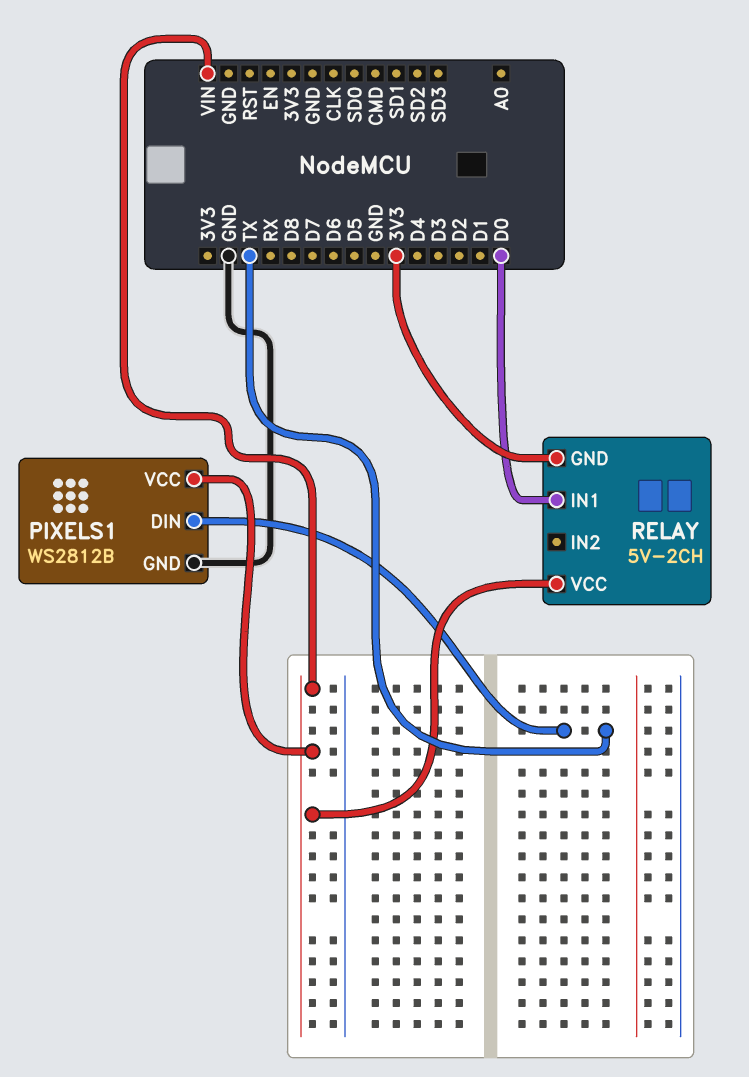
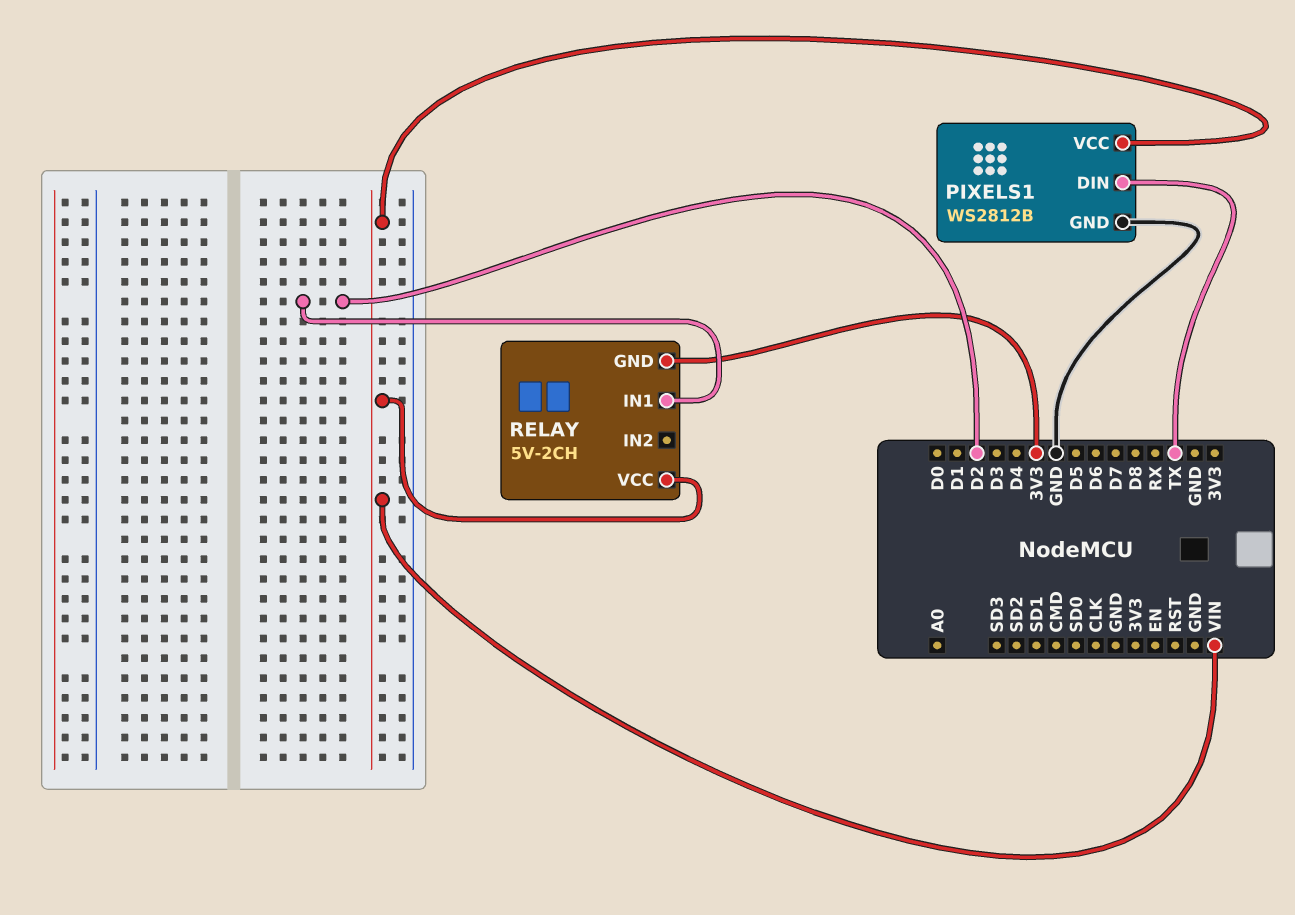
RELAY pin IN1: D0 -> D2

